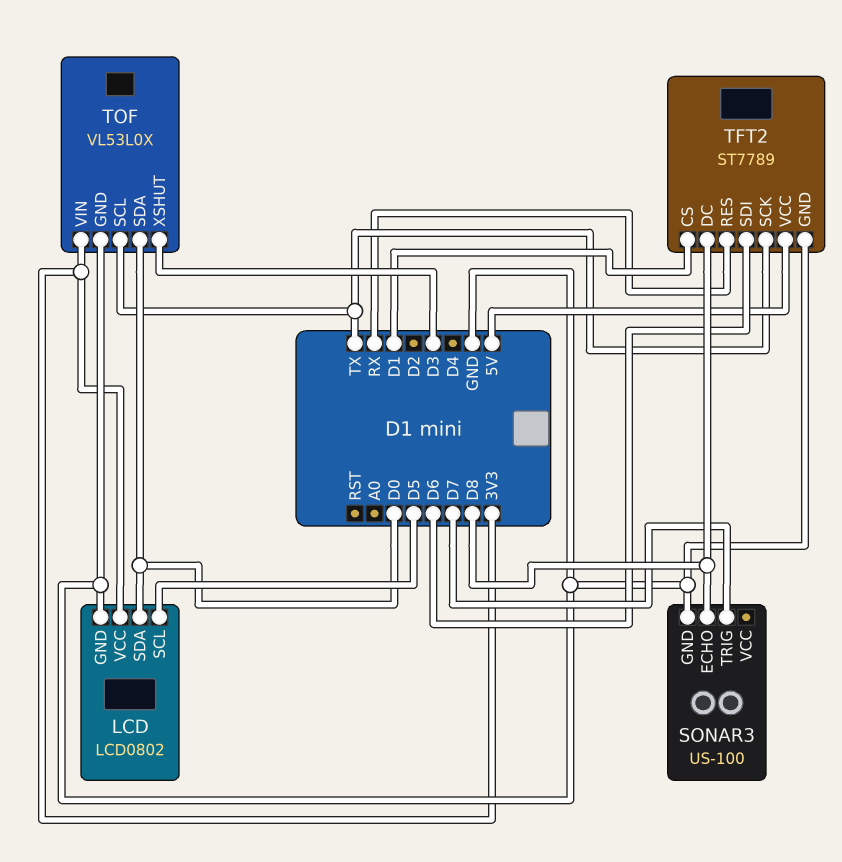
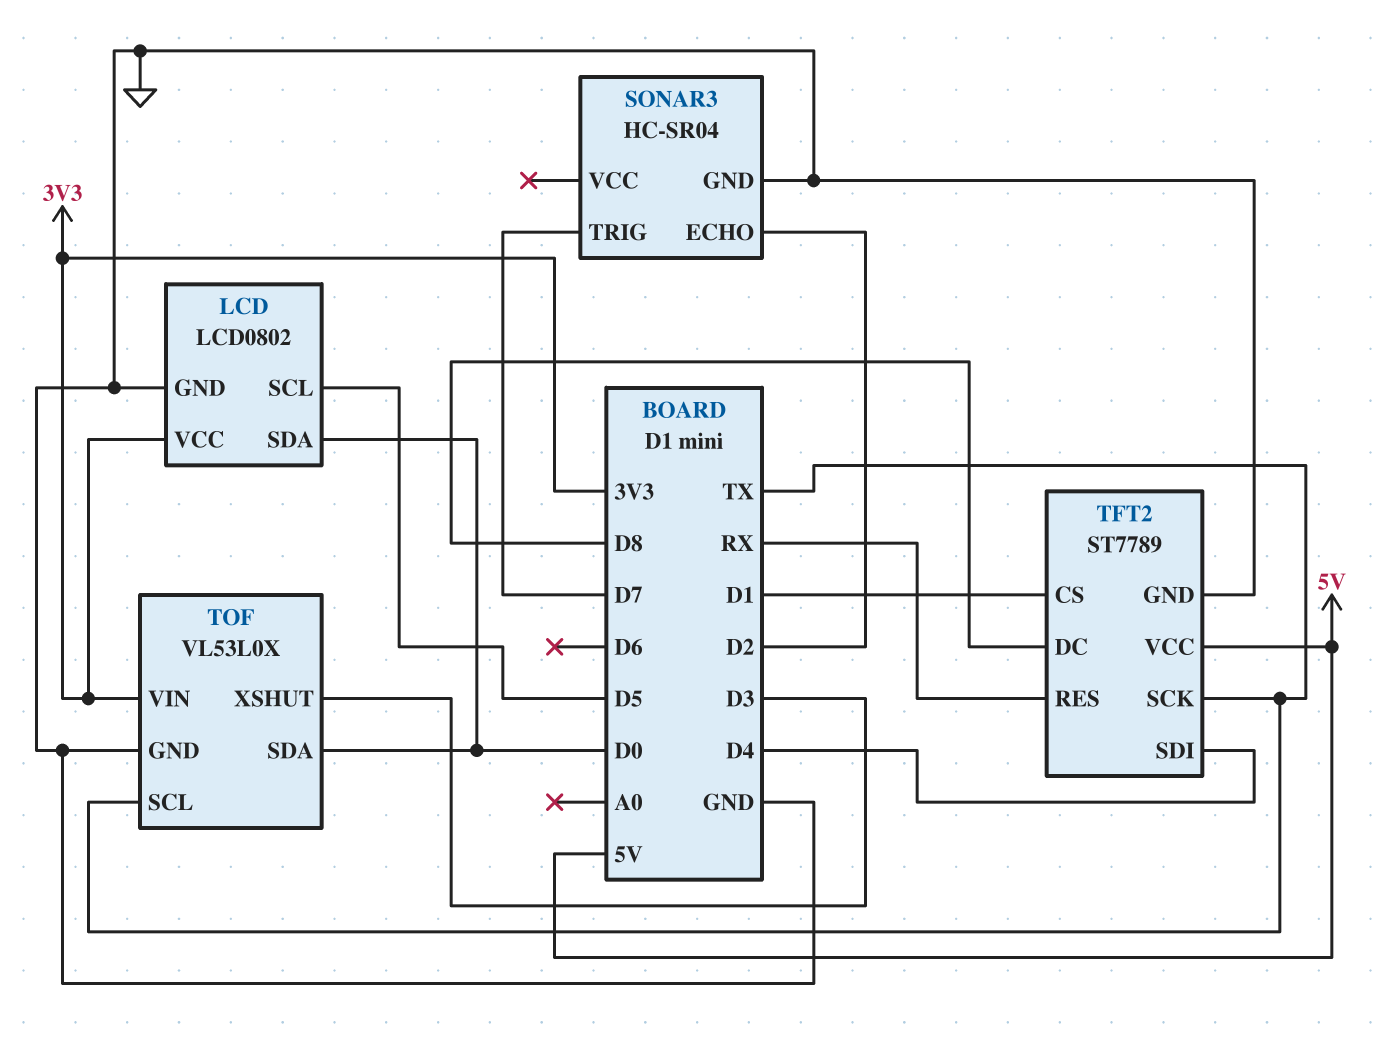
SONAR3: US-100 -> HC-SR04
SONAR3 pin ECHO: D8 -> D2
TFT2 pin SDI: D6 -> D4

